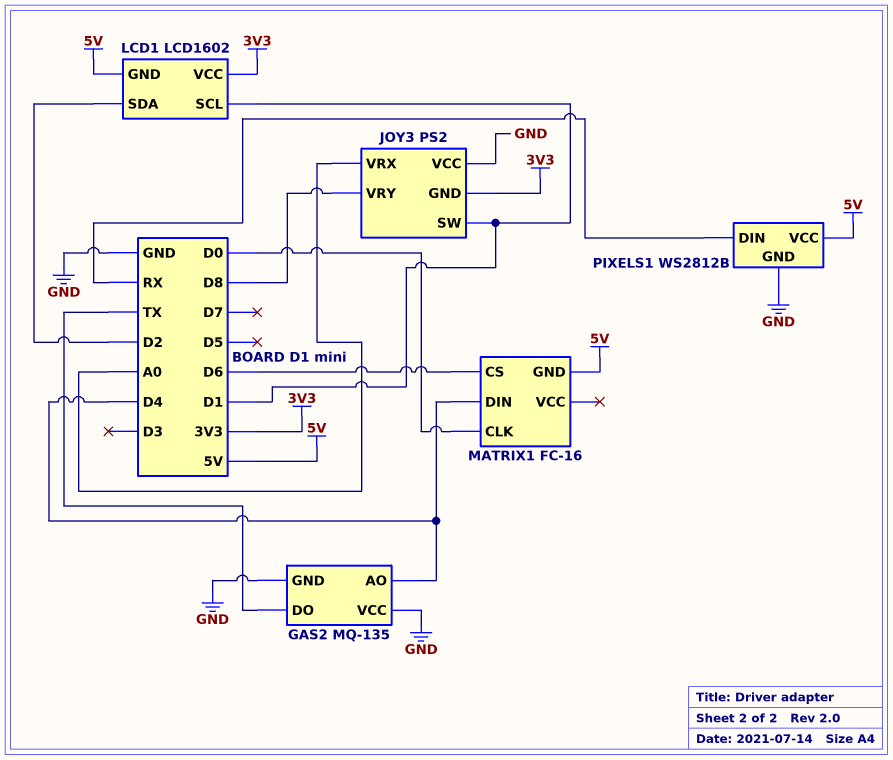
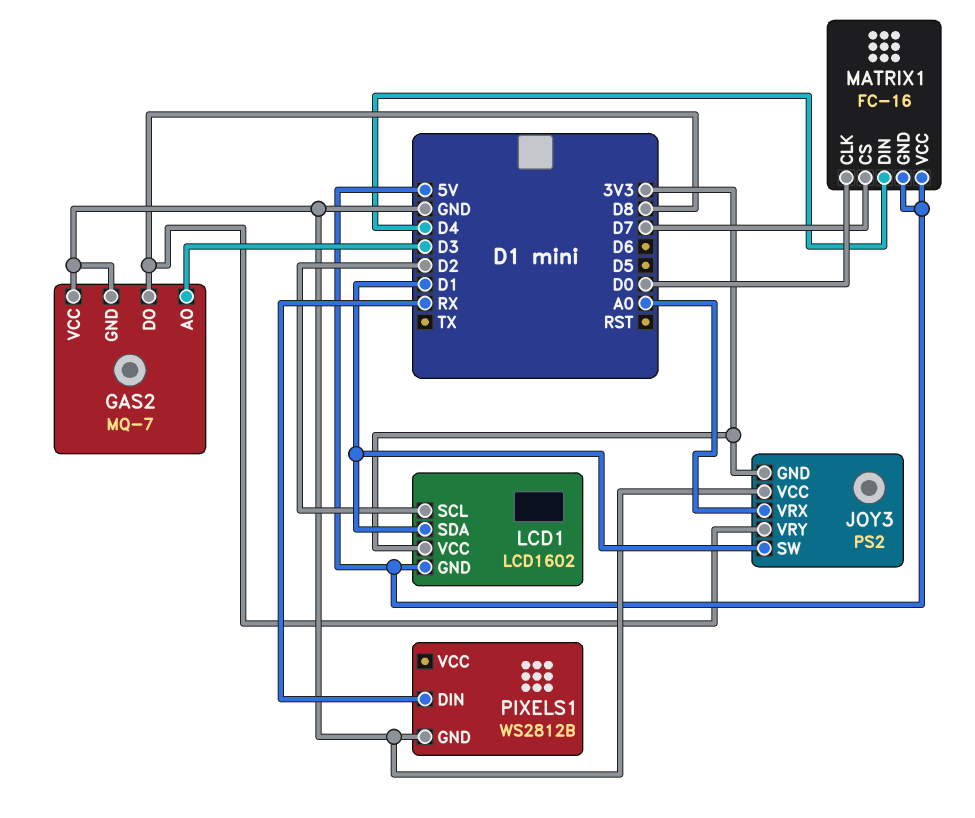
GAS2: MQ-135 -> MQ-7
GAS2 pin AO: D4 -> D3
GAS2 pin DO: TX -> D8
LCD1 pin SCL: D1 -> D2
LCD1 pin SDA: D2 -> D1
MATRIX1 pin CS: D6 -> D7
MATRIX1 pin VCC: none -> 5V
PIXELS1 pin VCC: 5V -> none

